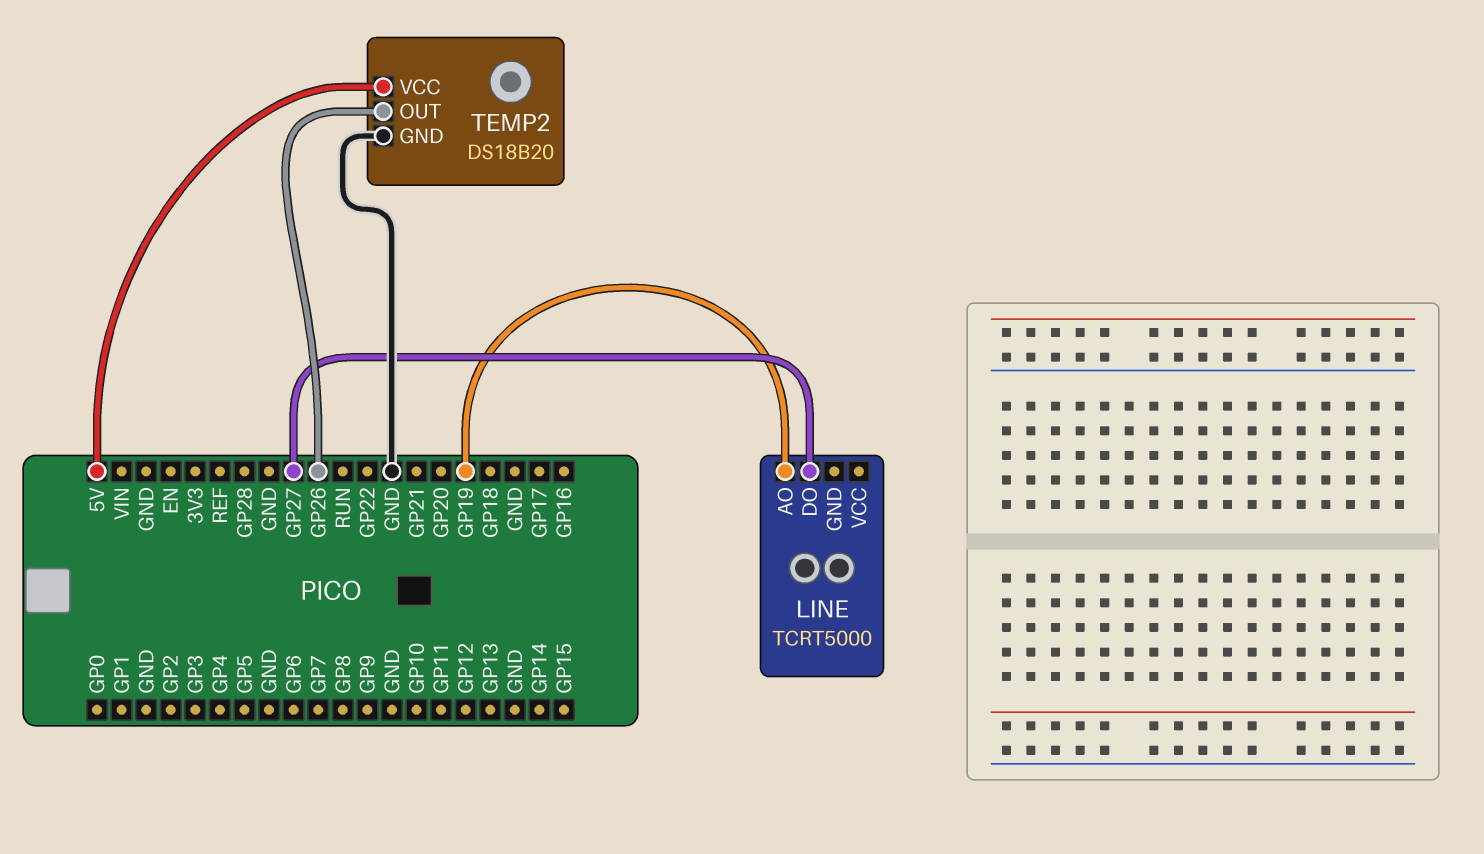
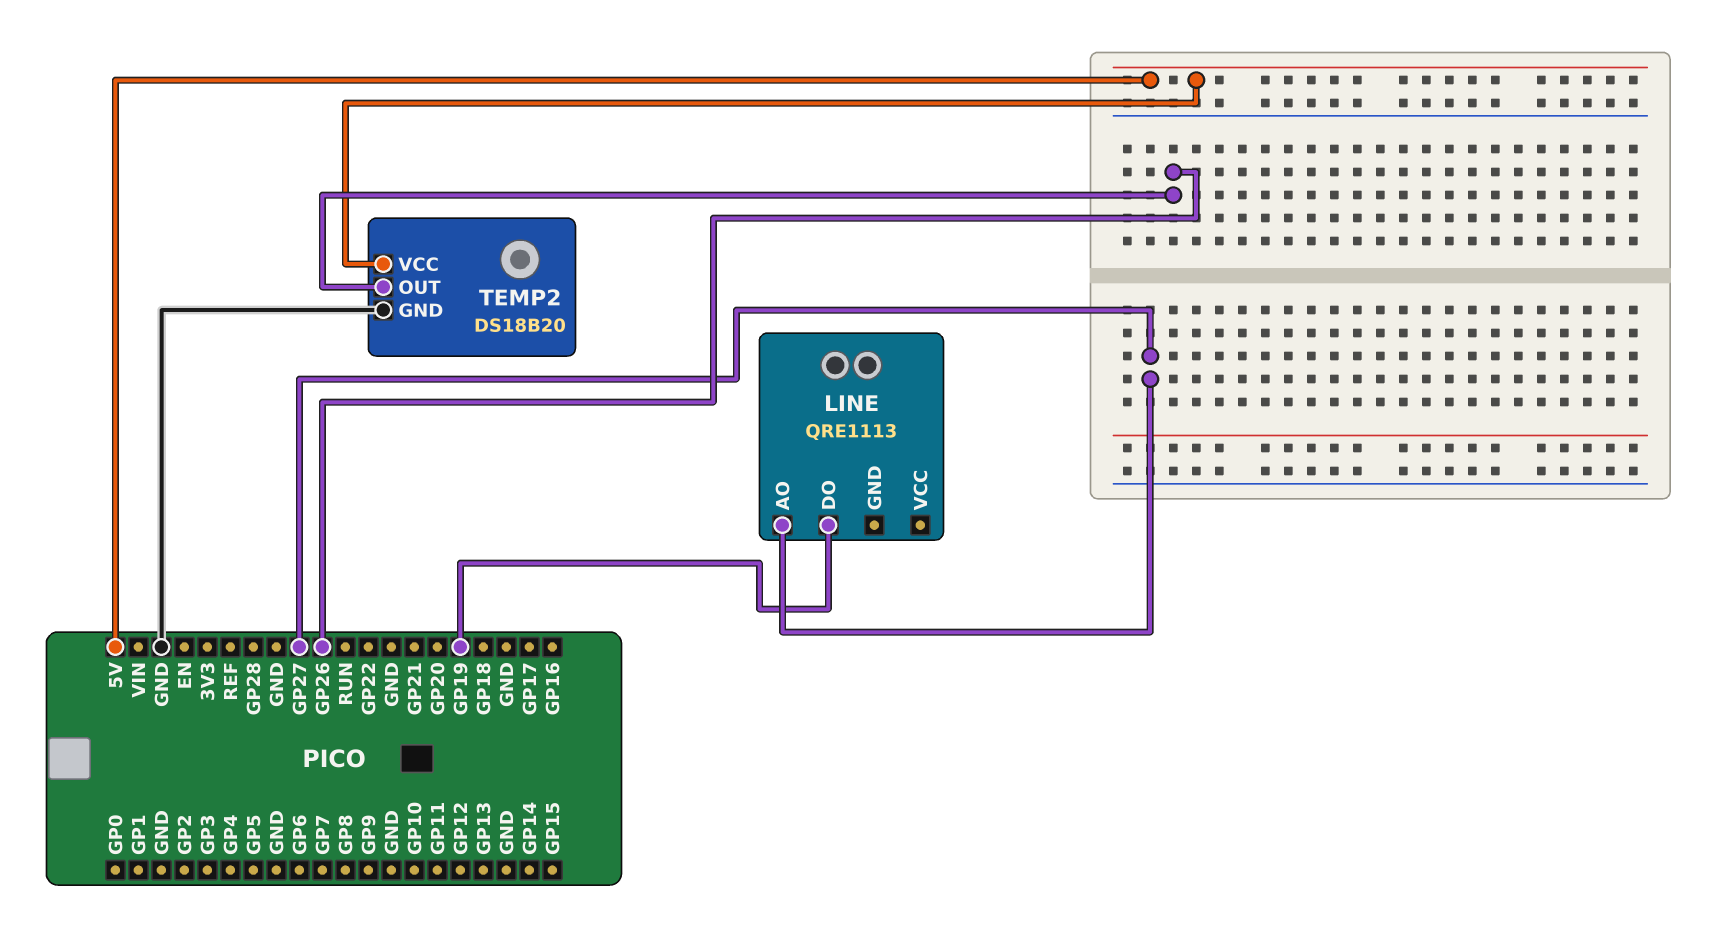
LINE: TCRT5000 -> QRE1113
LINE pin AO: GP19 -> GP27
LINE pin DO: GP27 -> GP19

